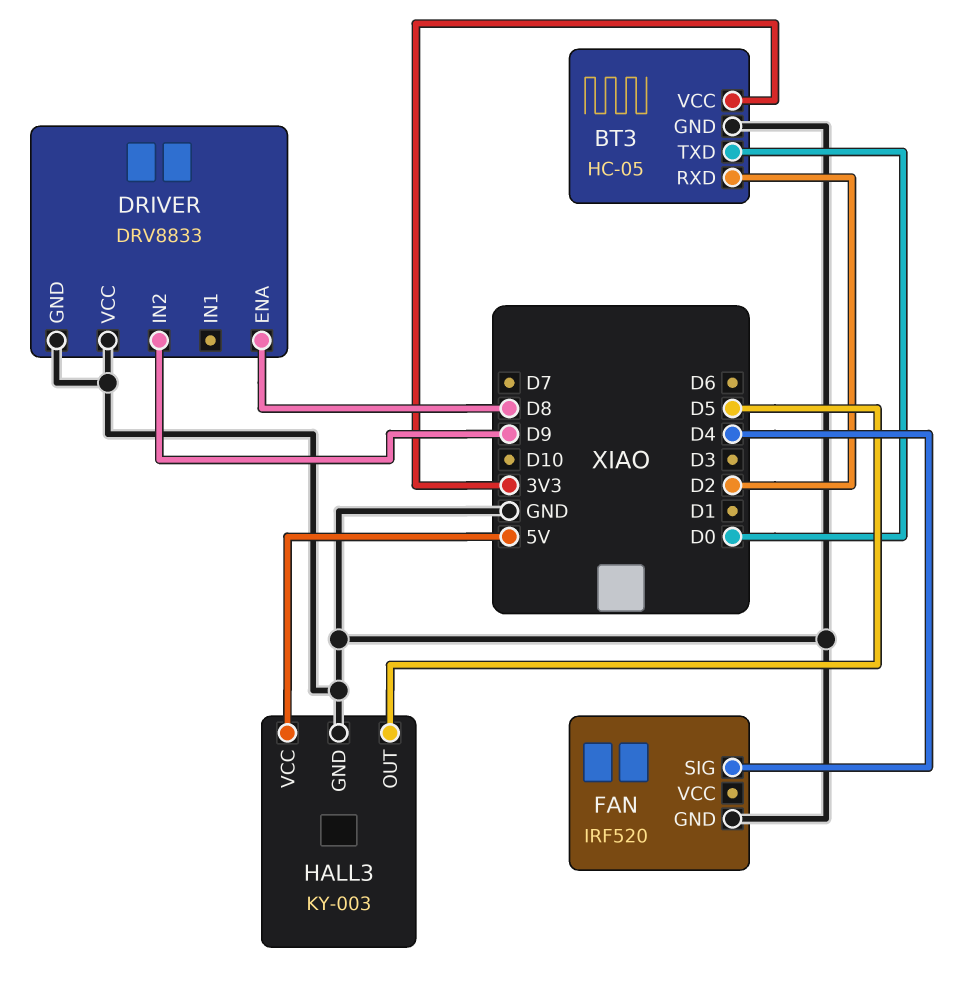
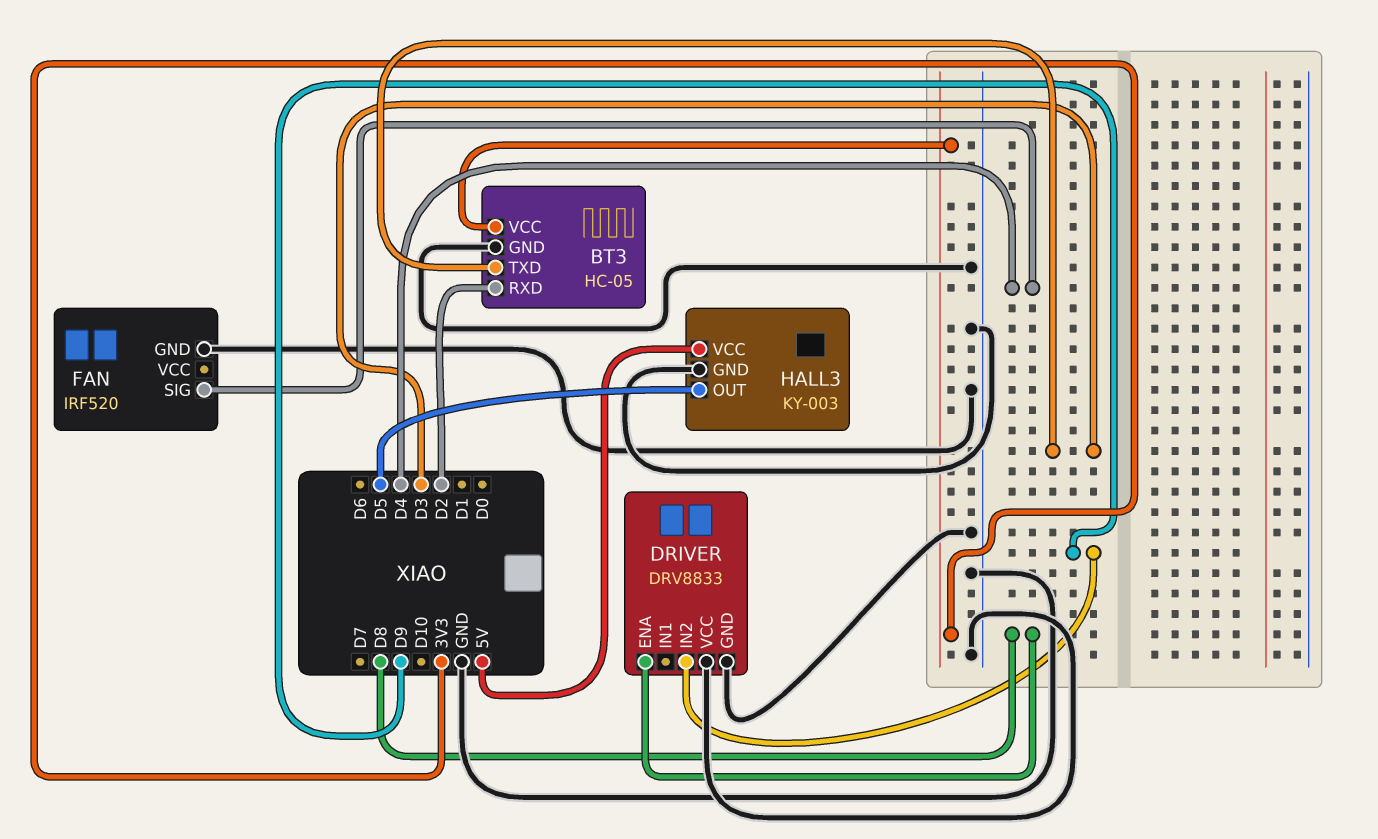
BT3 pin TXD: D0 -> D3

